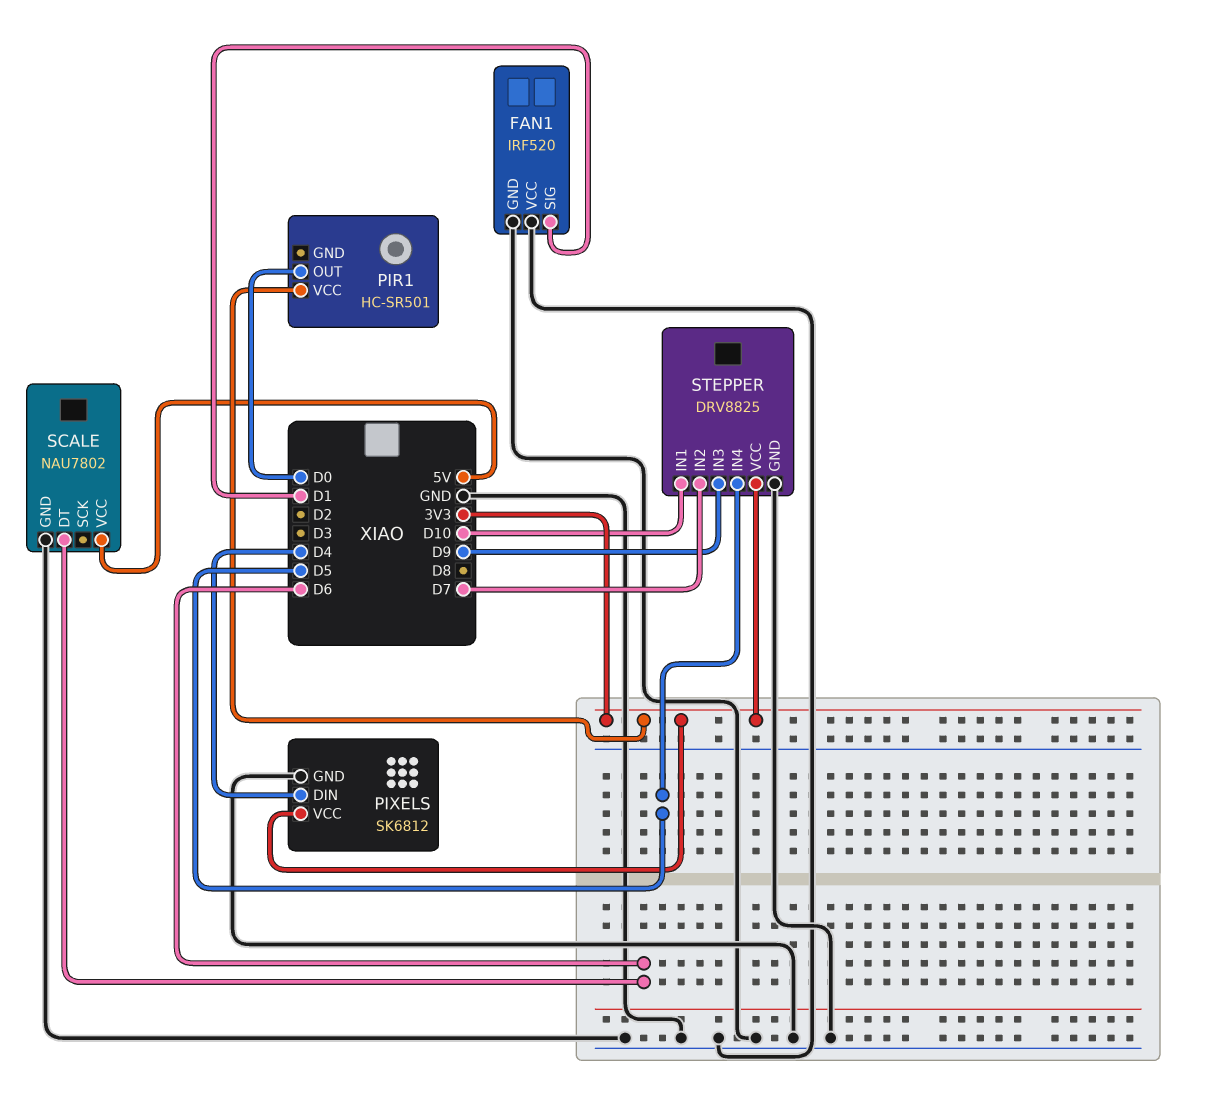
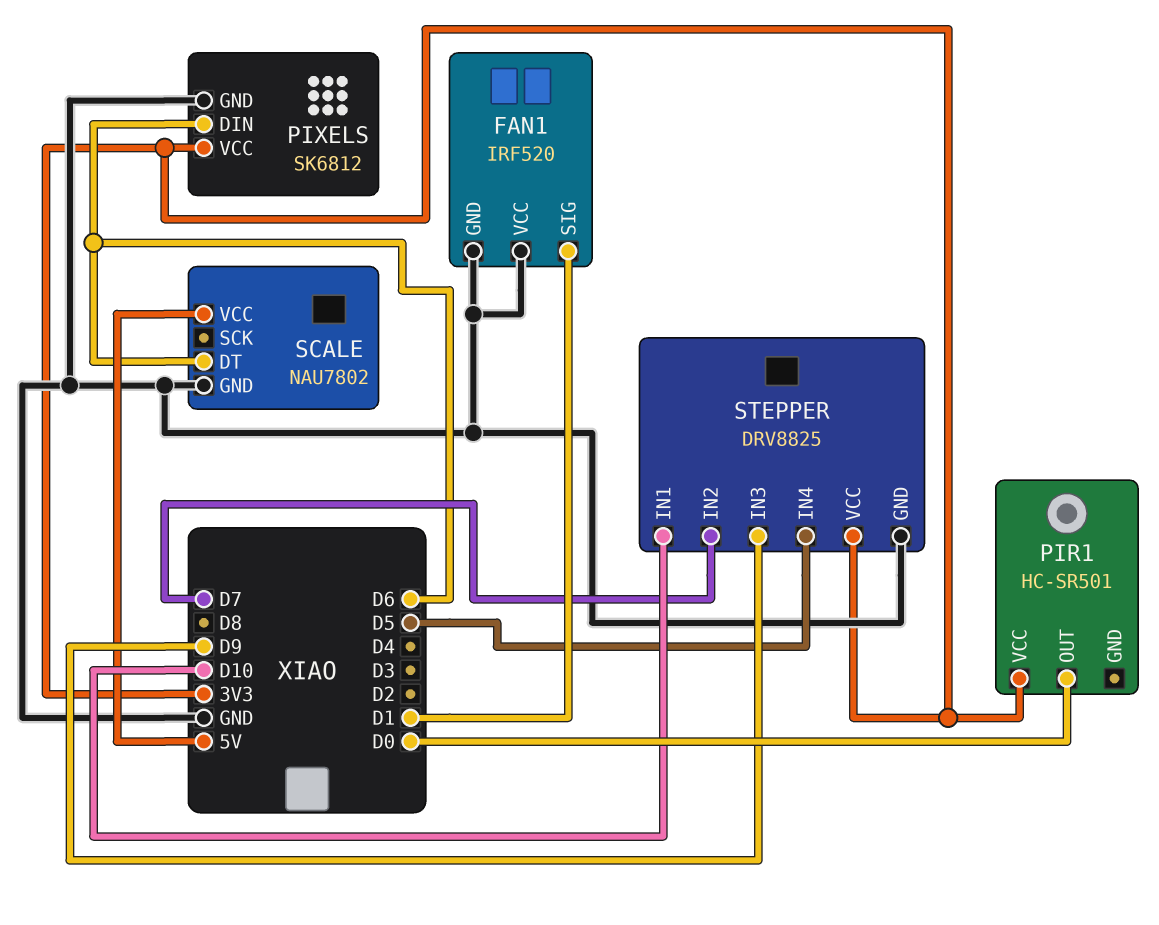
PIXELS pin DIN: D4 -> D6

